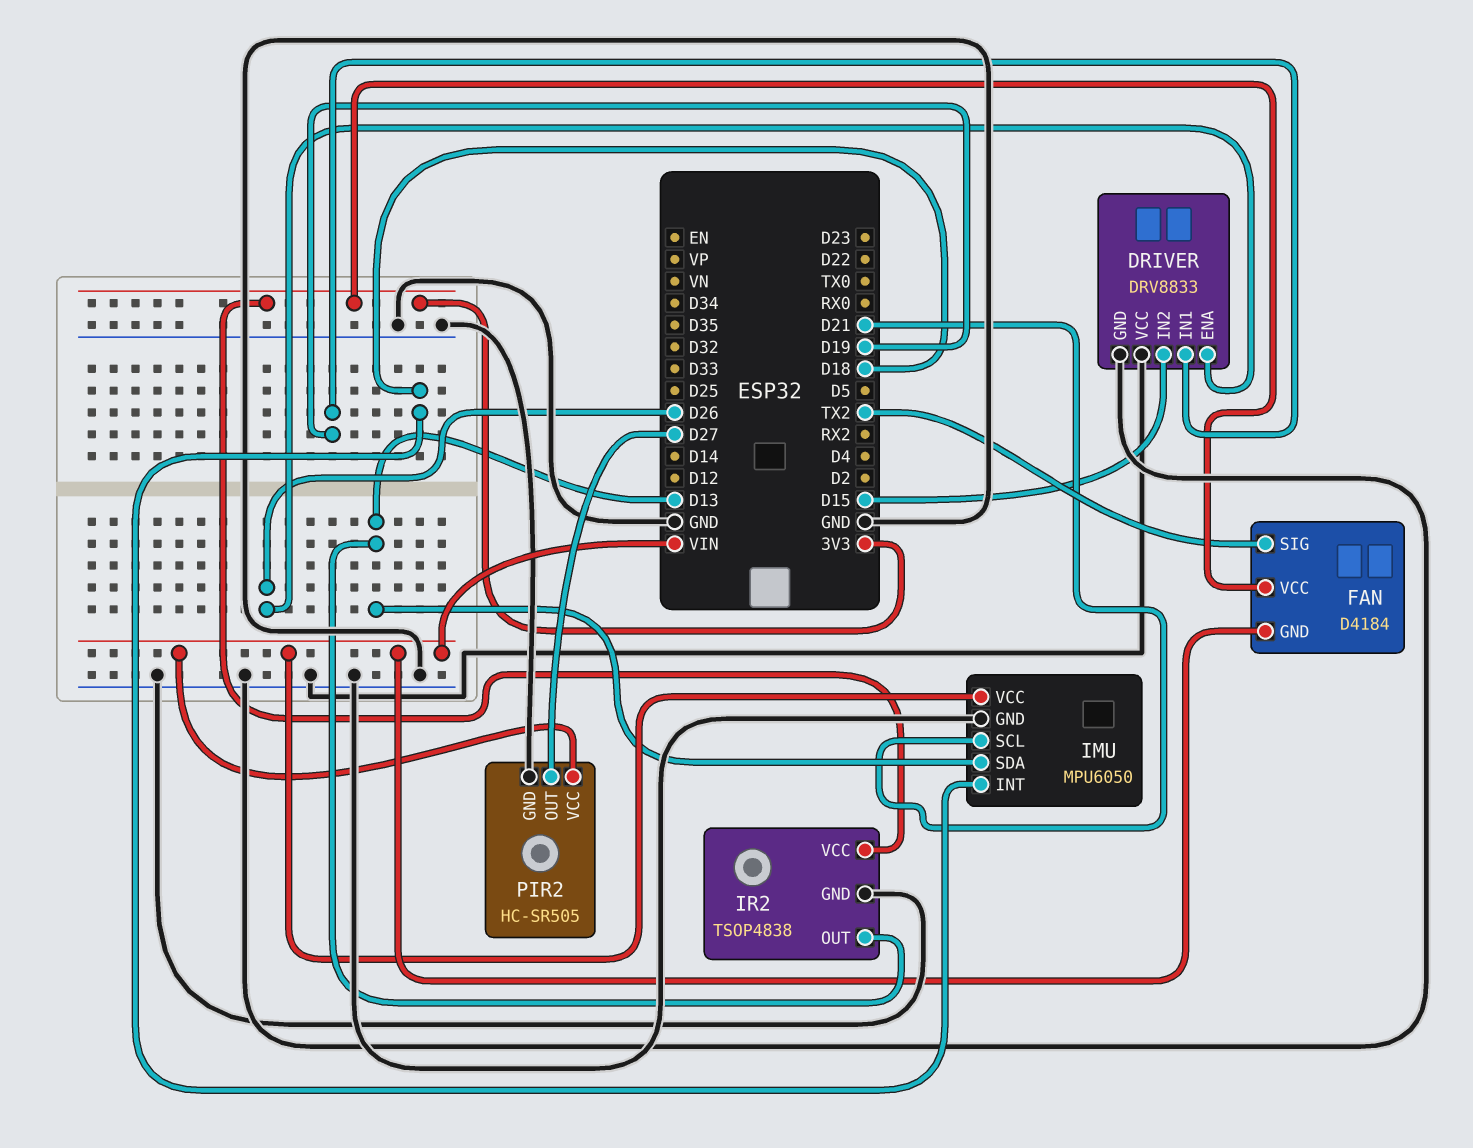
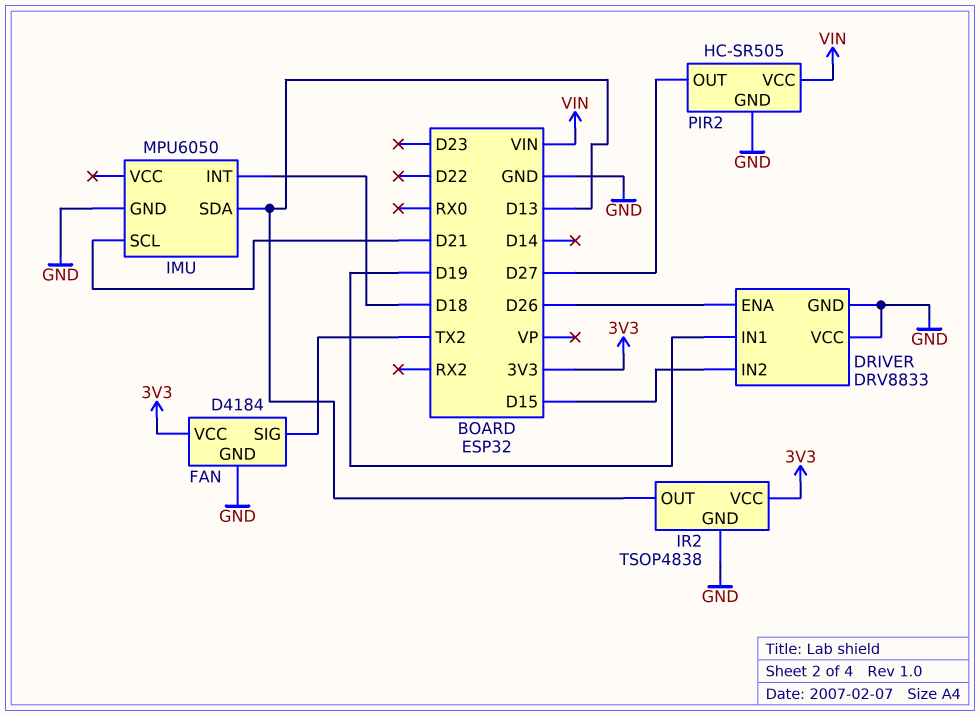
FAN pin GND: VIN -> GND
IMU pin VCC: VIN -> none

